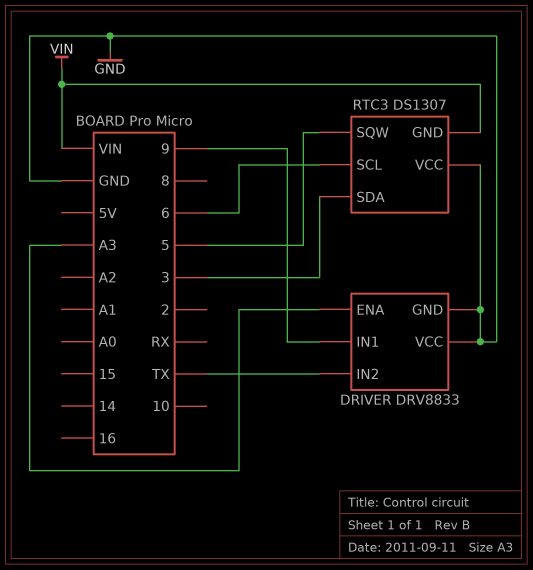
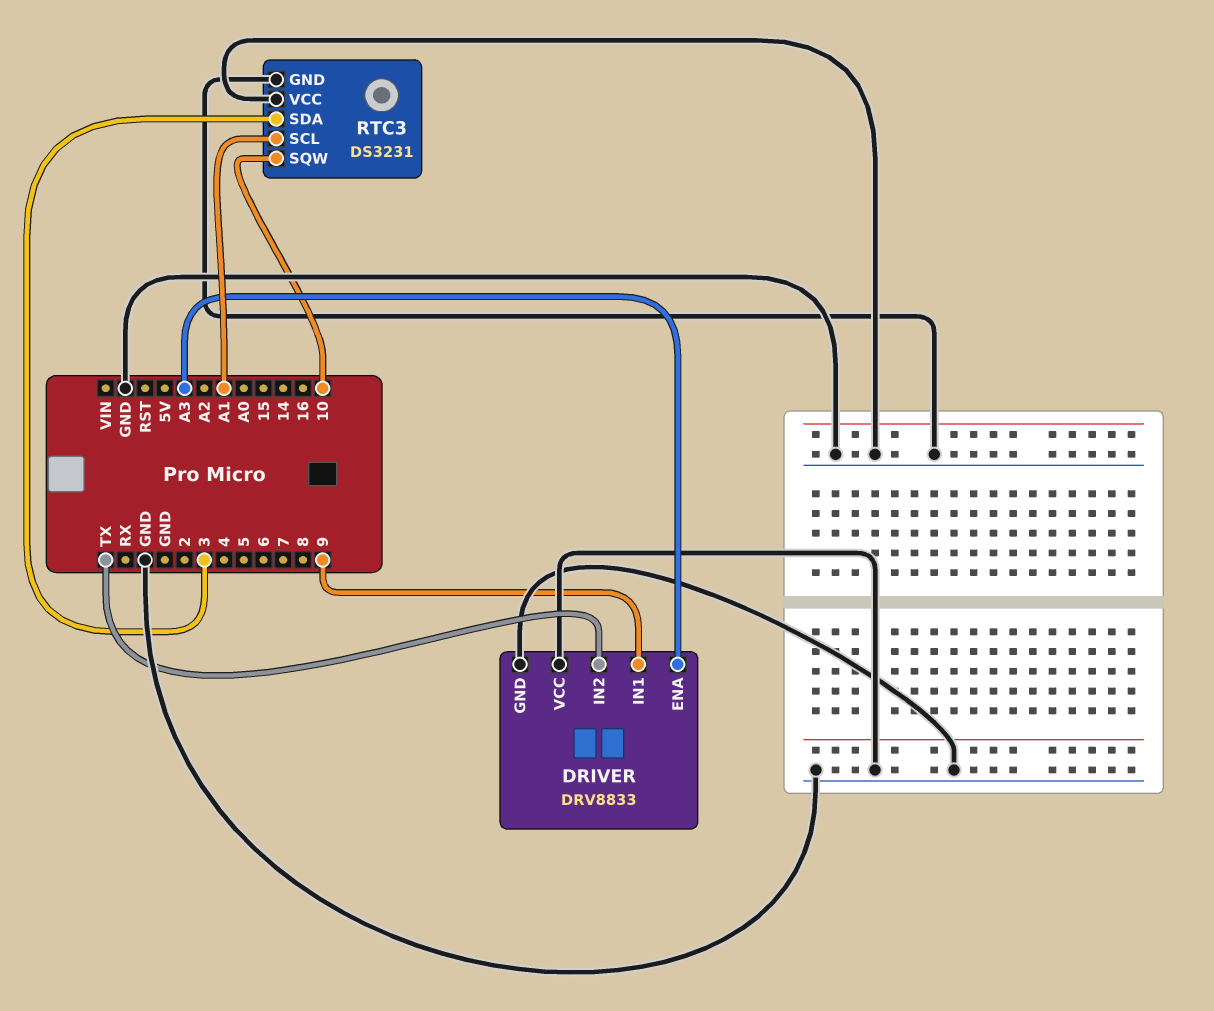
RTC3: DS1307 -> DS3231
RTC3 pin GND: VIN -> GND
RTC3 pin SCL: 6 -> A1
RTC3 pin SQW: 5 -> 10

